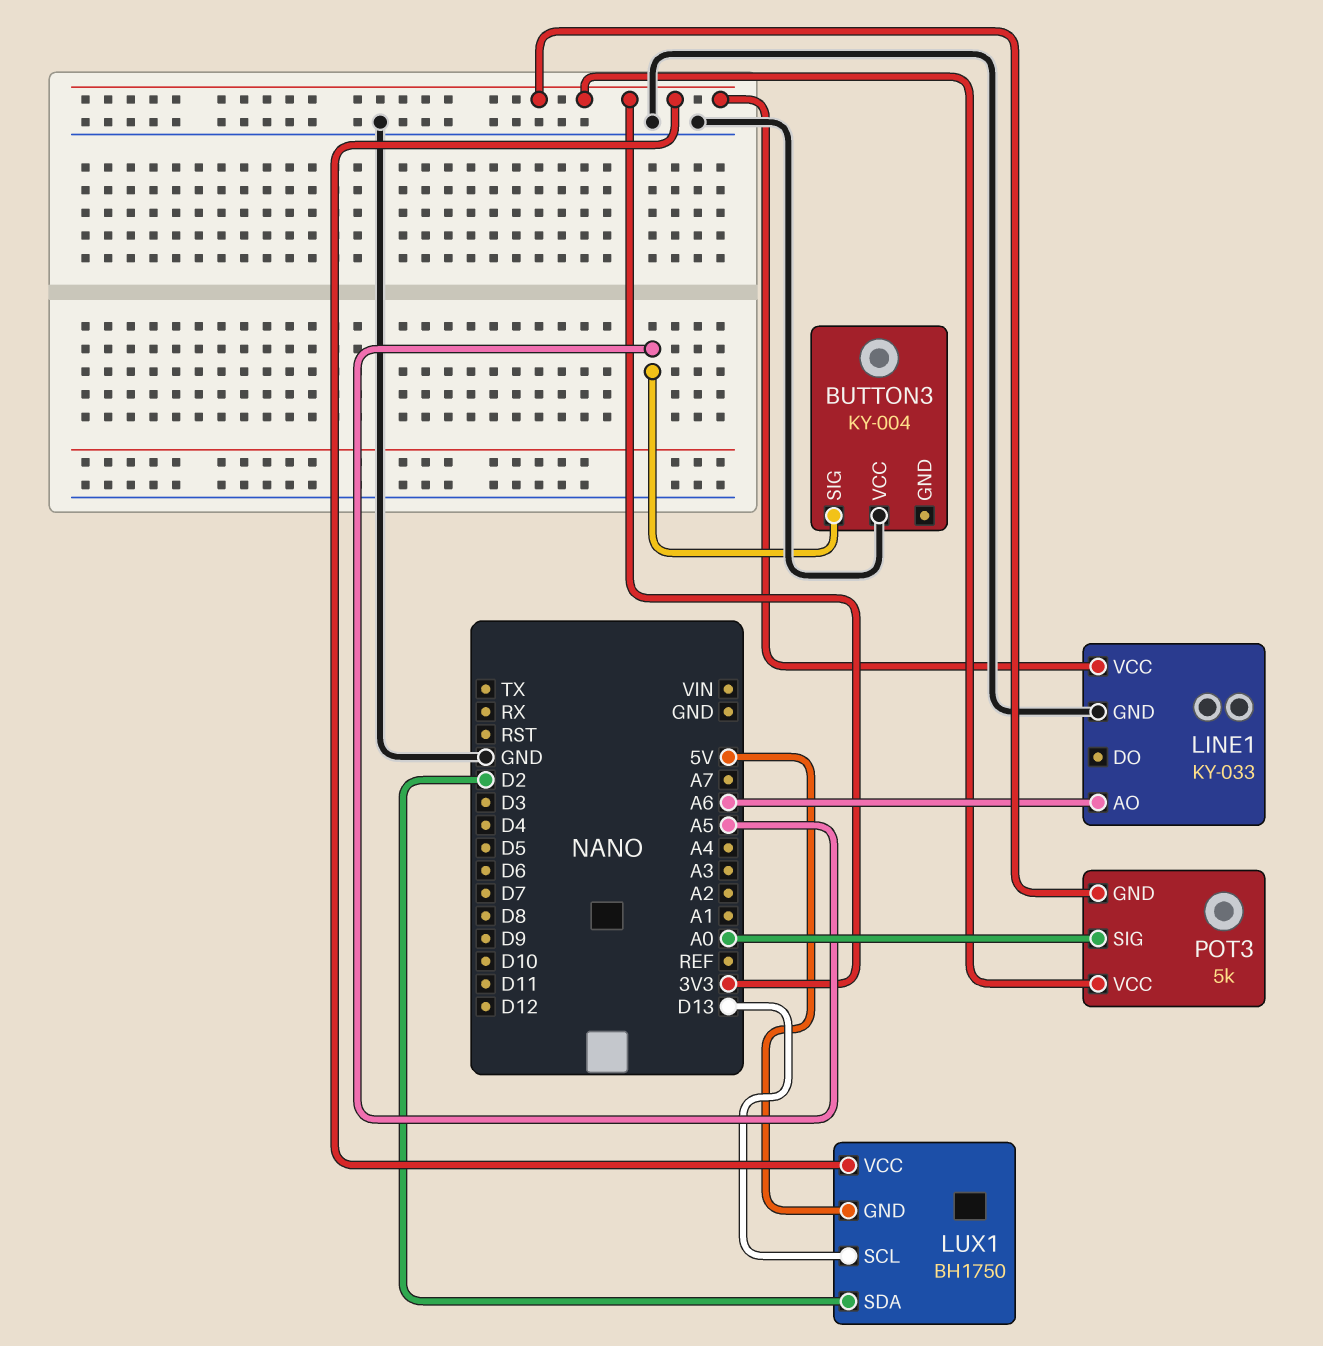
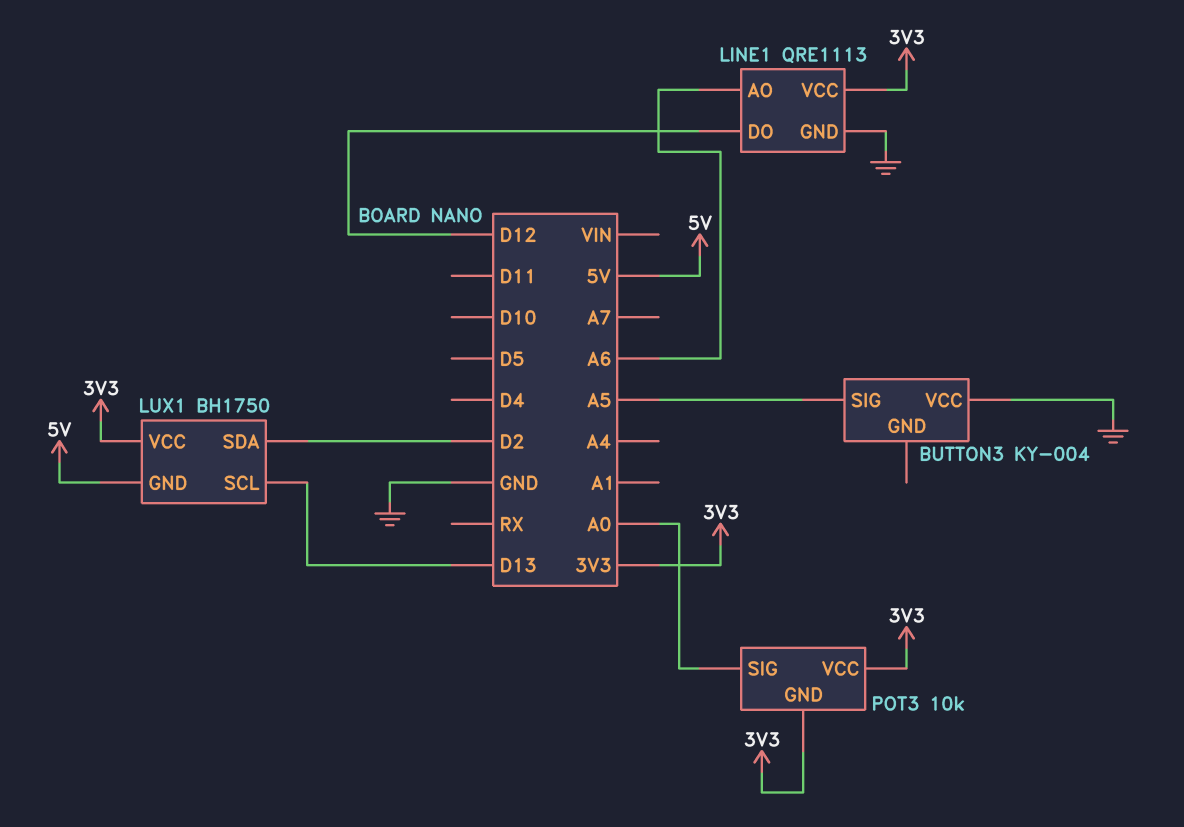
LINE1: KY-033 -> QRE1113
LINE1 pin DO: none -> D12
POT3: 5k -> 10k

